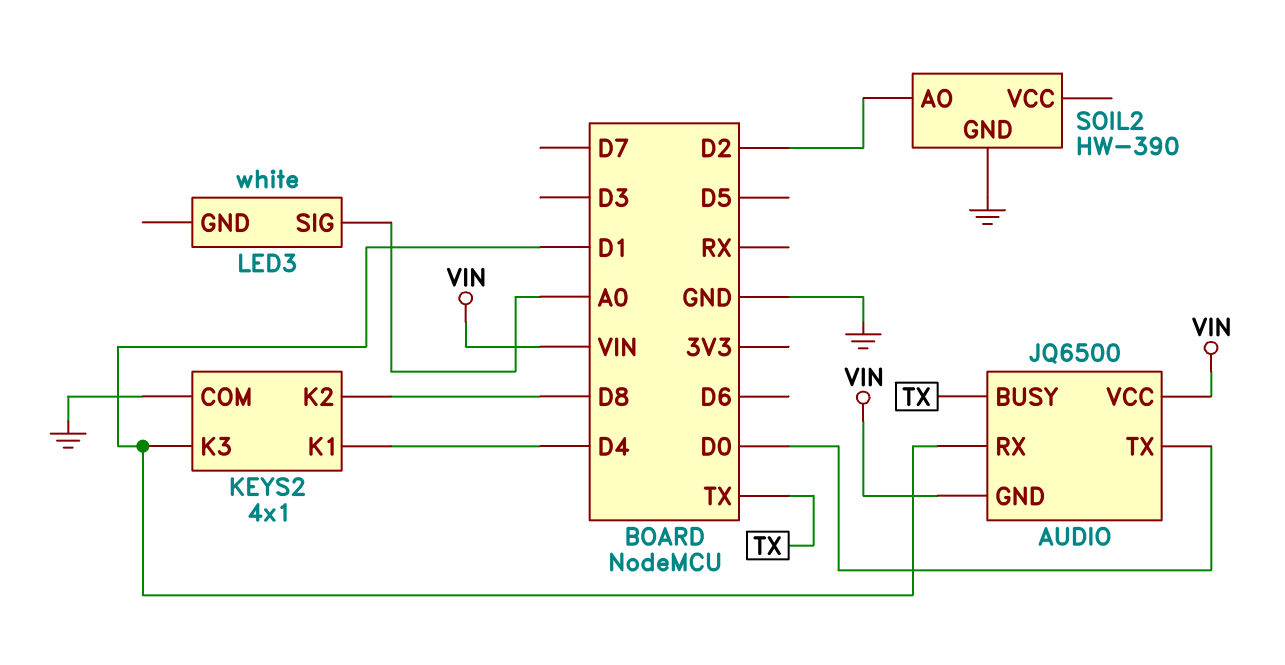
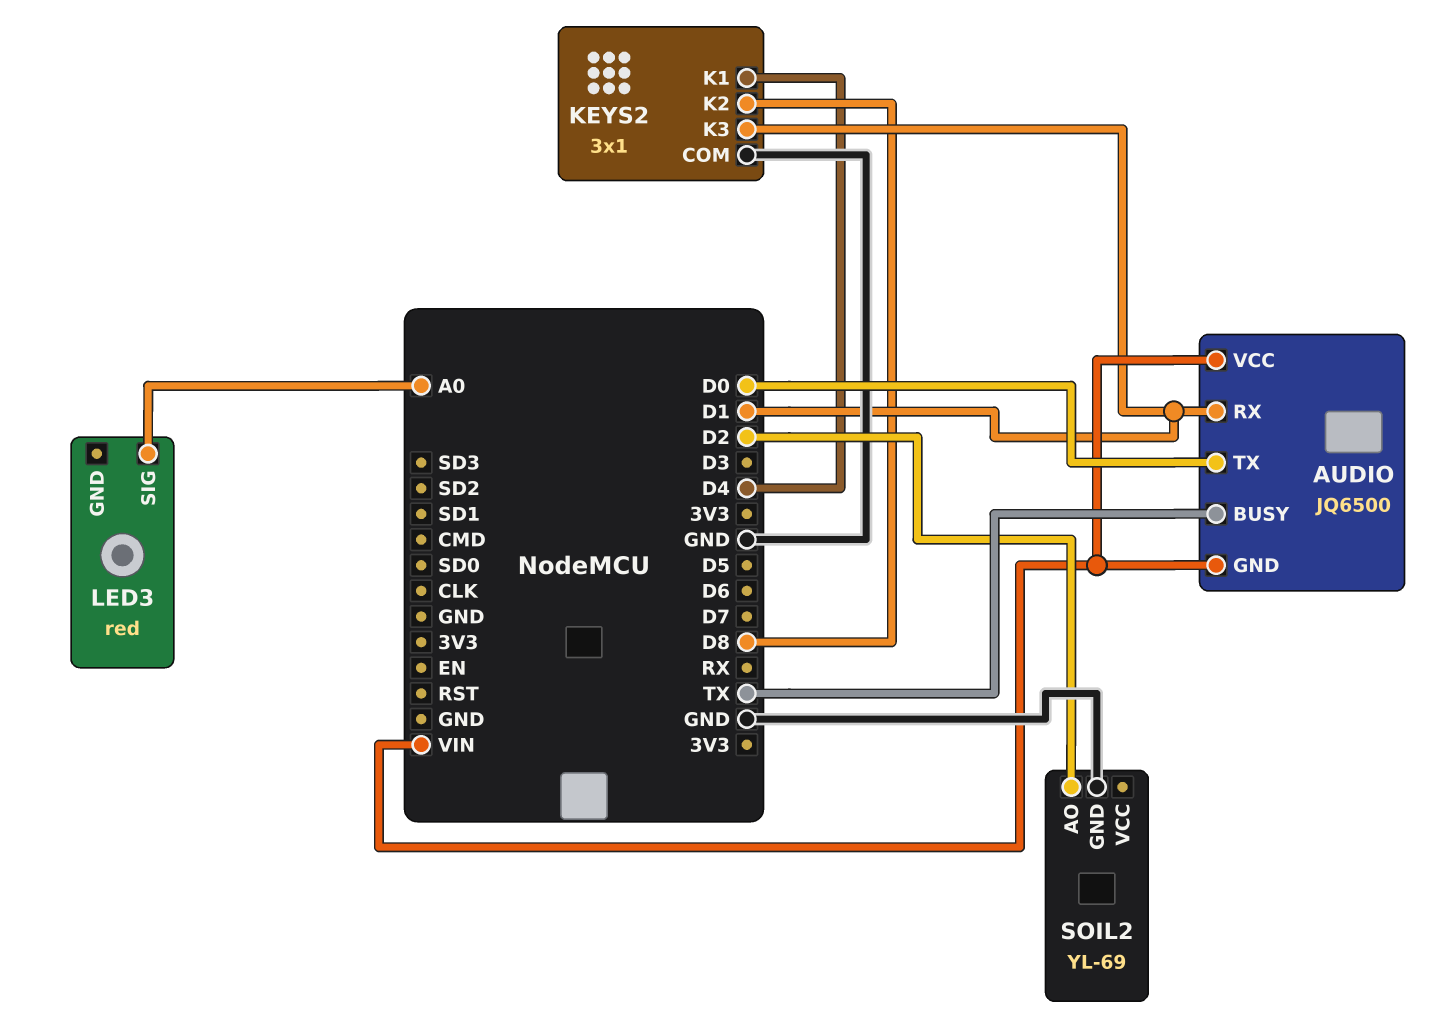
KEYS2: 4x1 -> 3x1
LED3: white -> red
SOIL2: HW-390 -> YL-69

